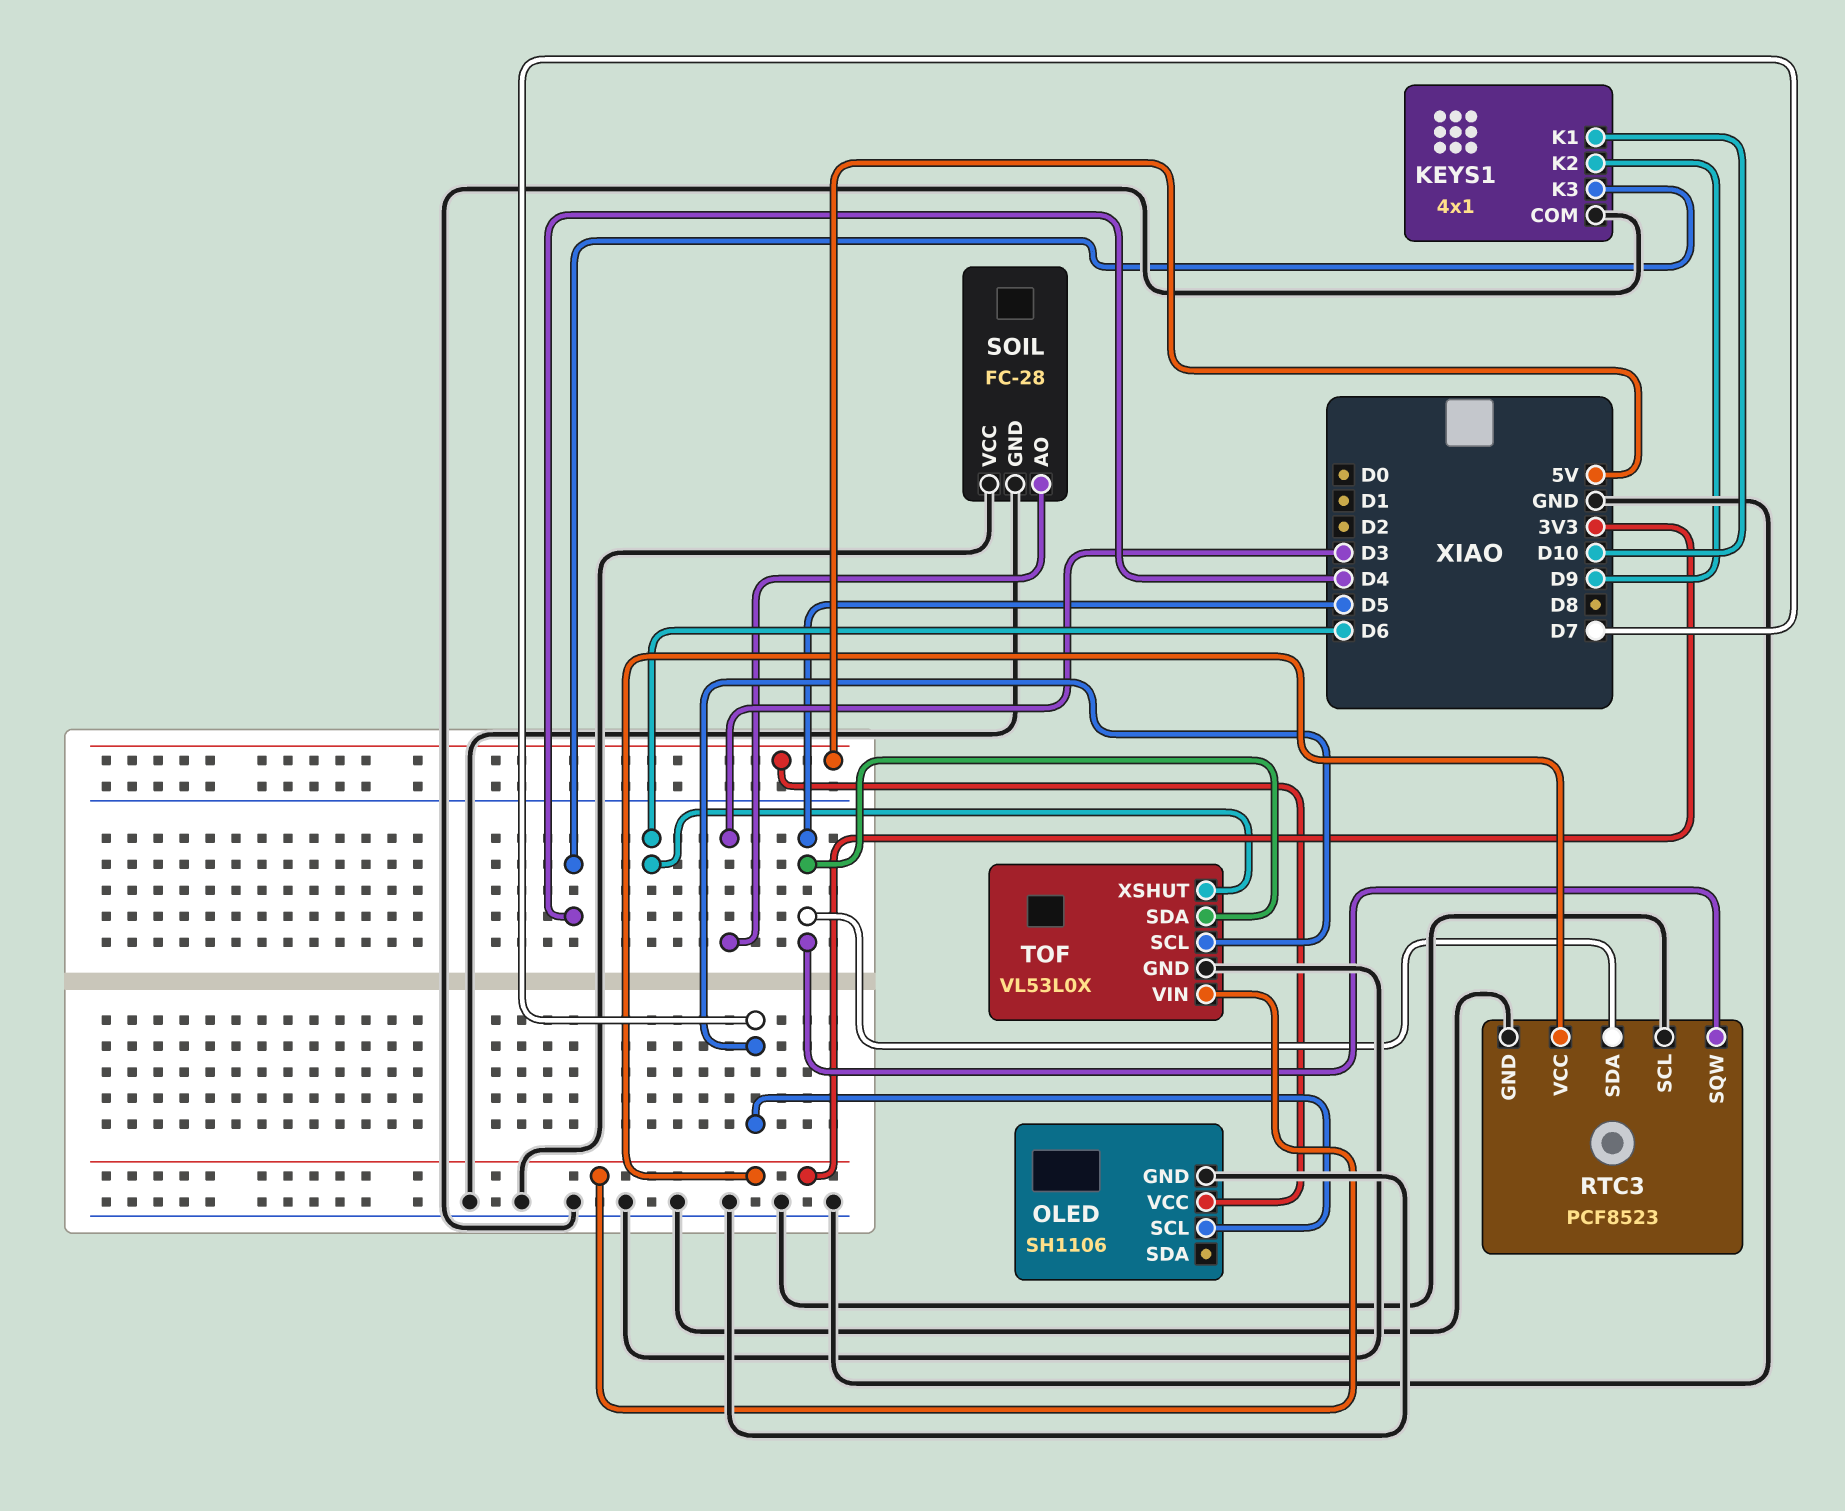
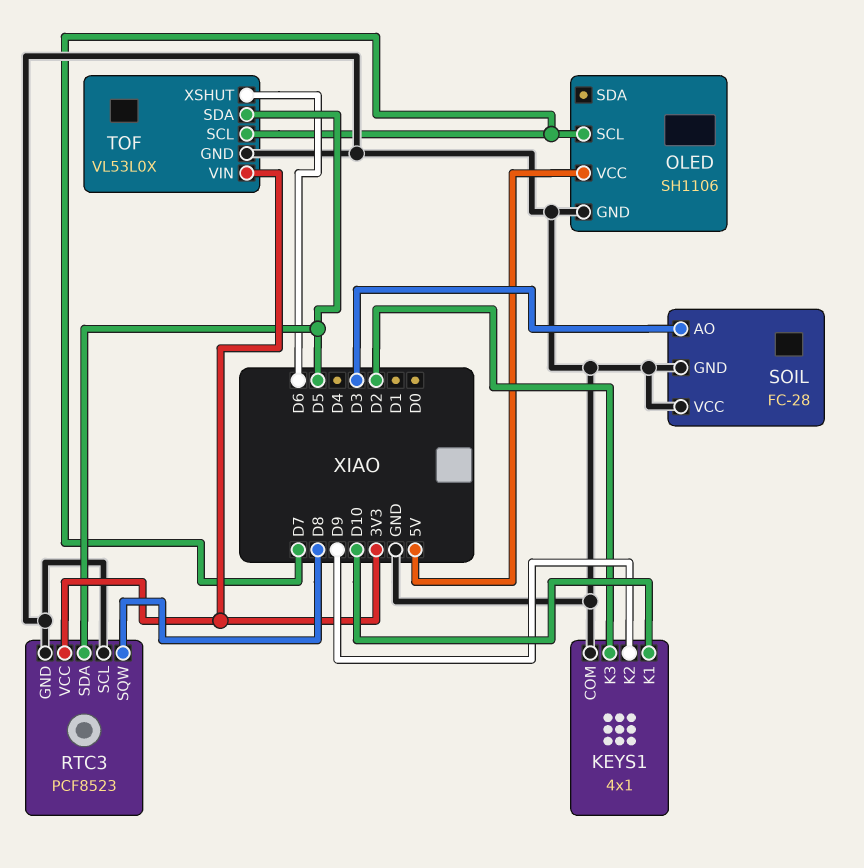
KEYS1 pin K3: D4 -> D2
RTC3 pin SQW: D5 -> D8

